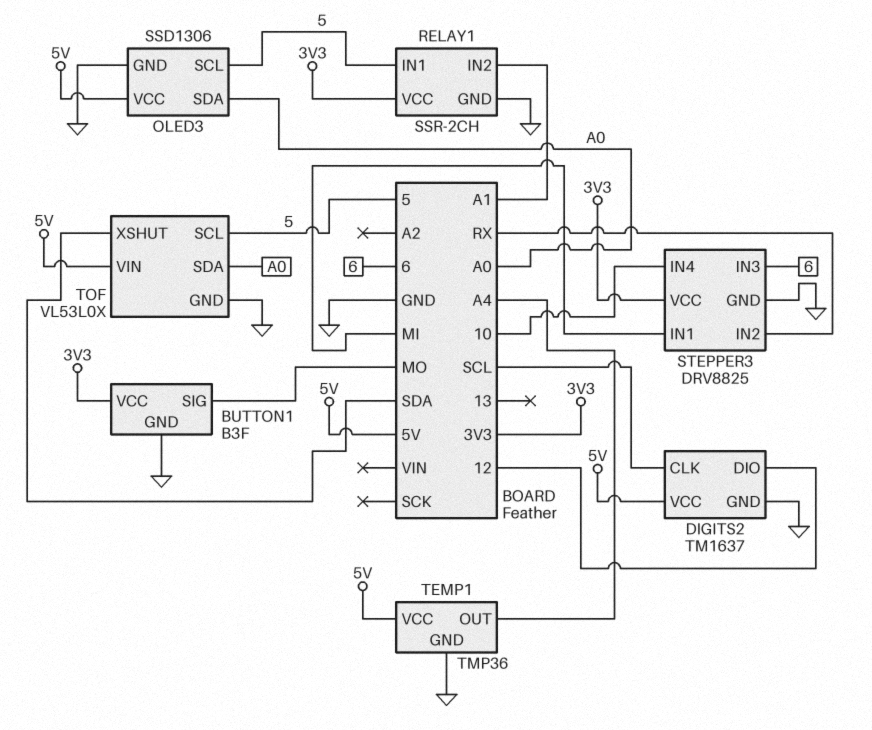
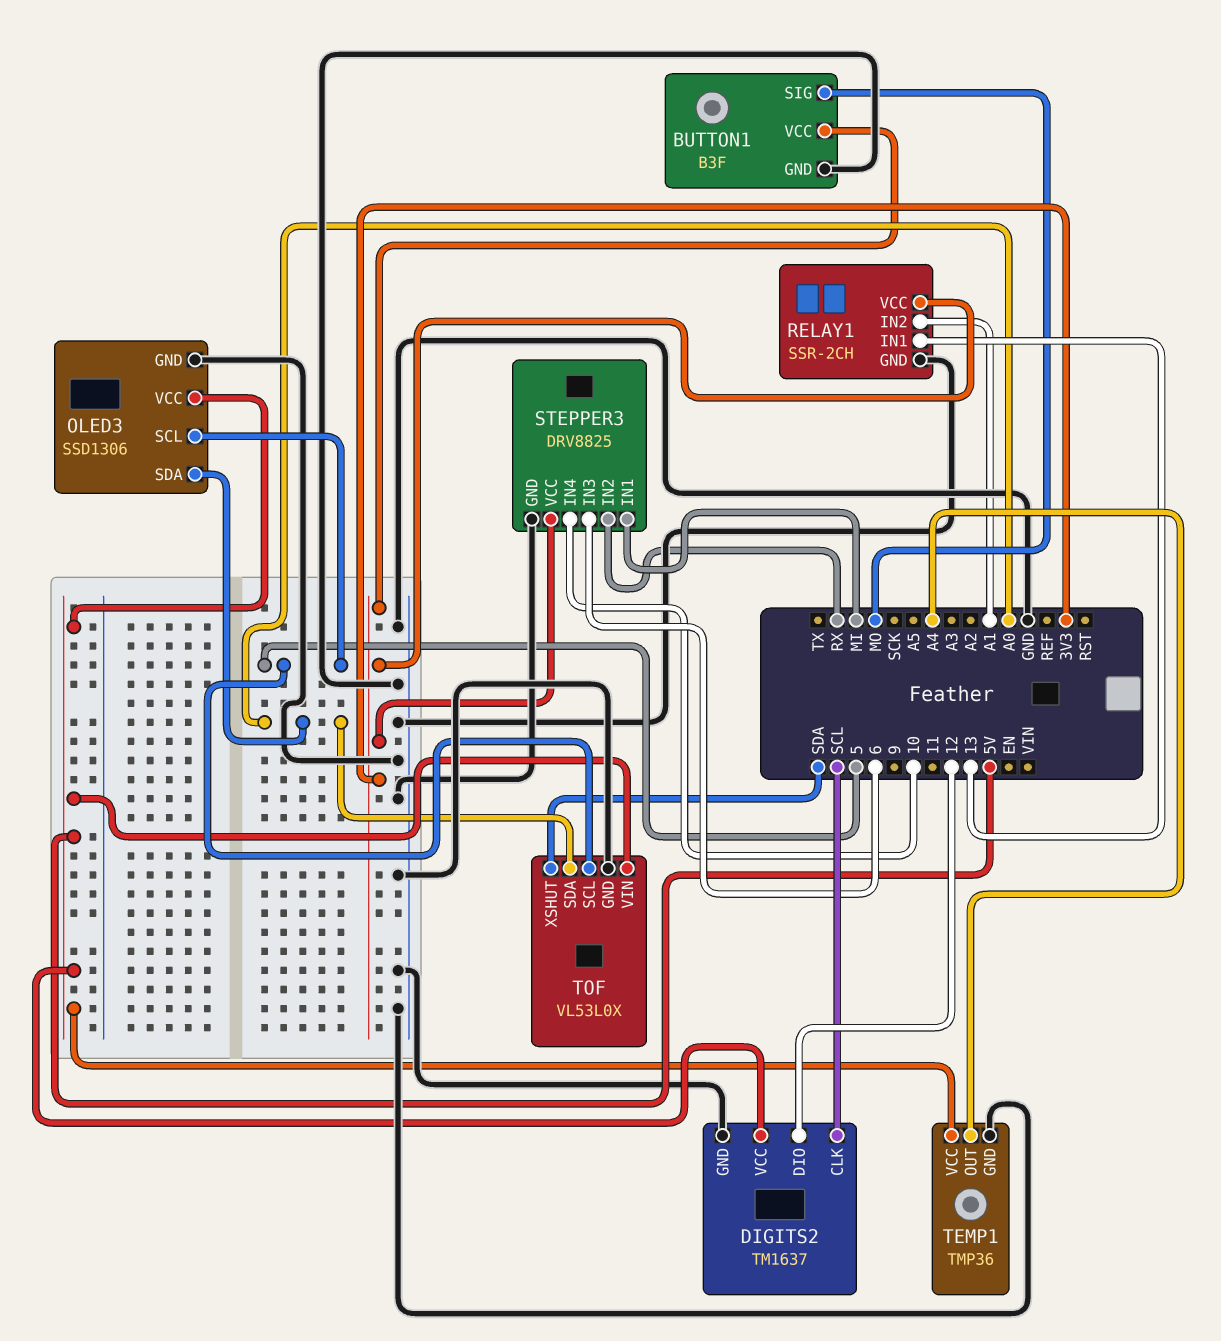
RELAY1 pin IN1: 5 -> 13

